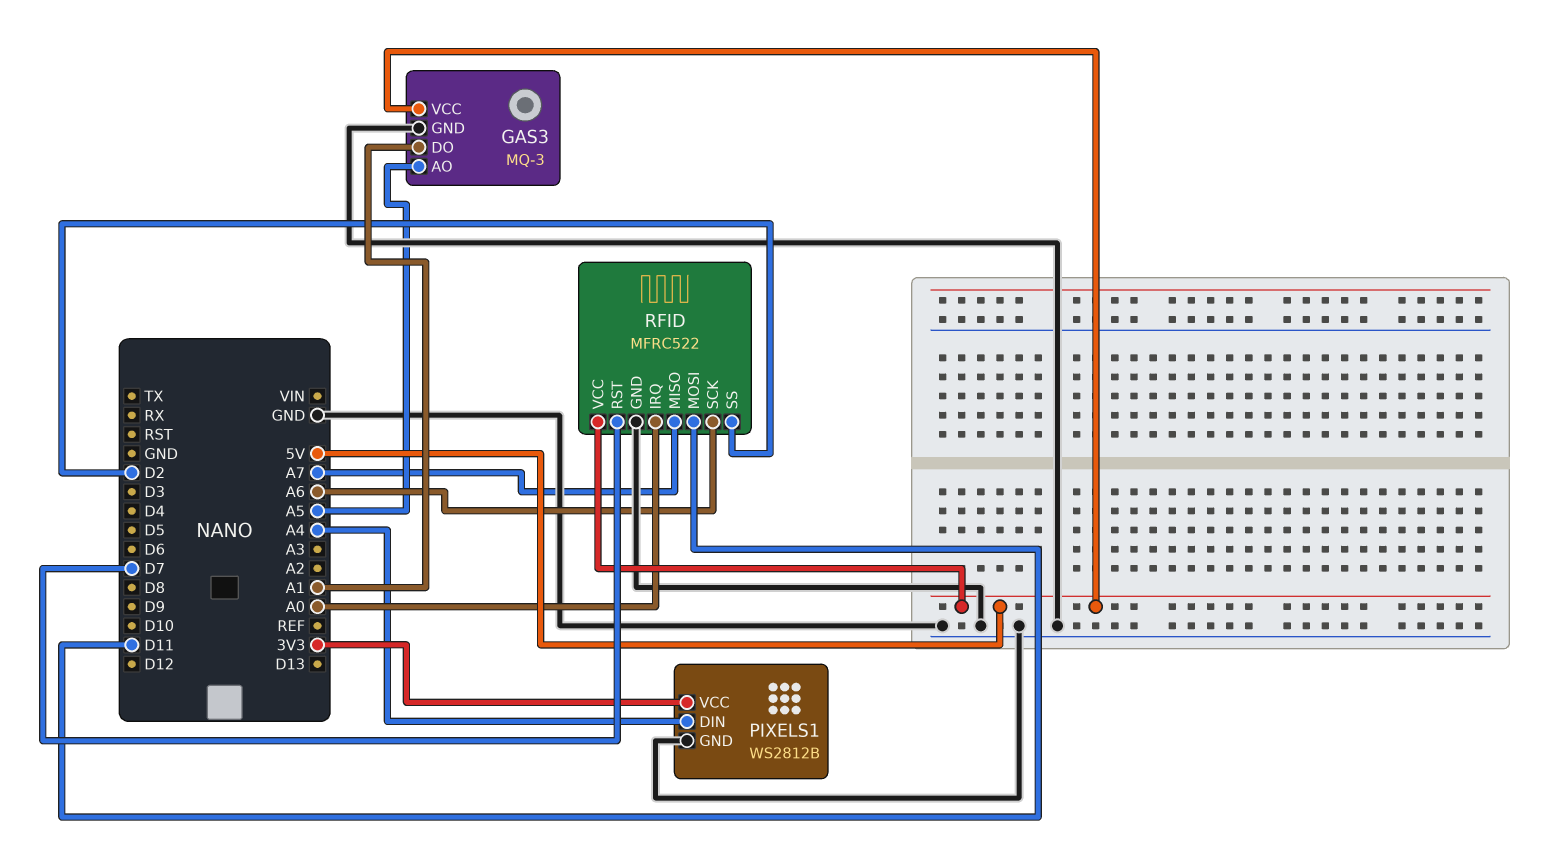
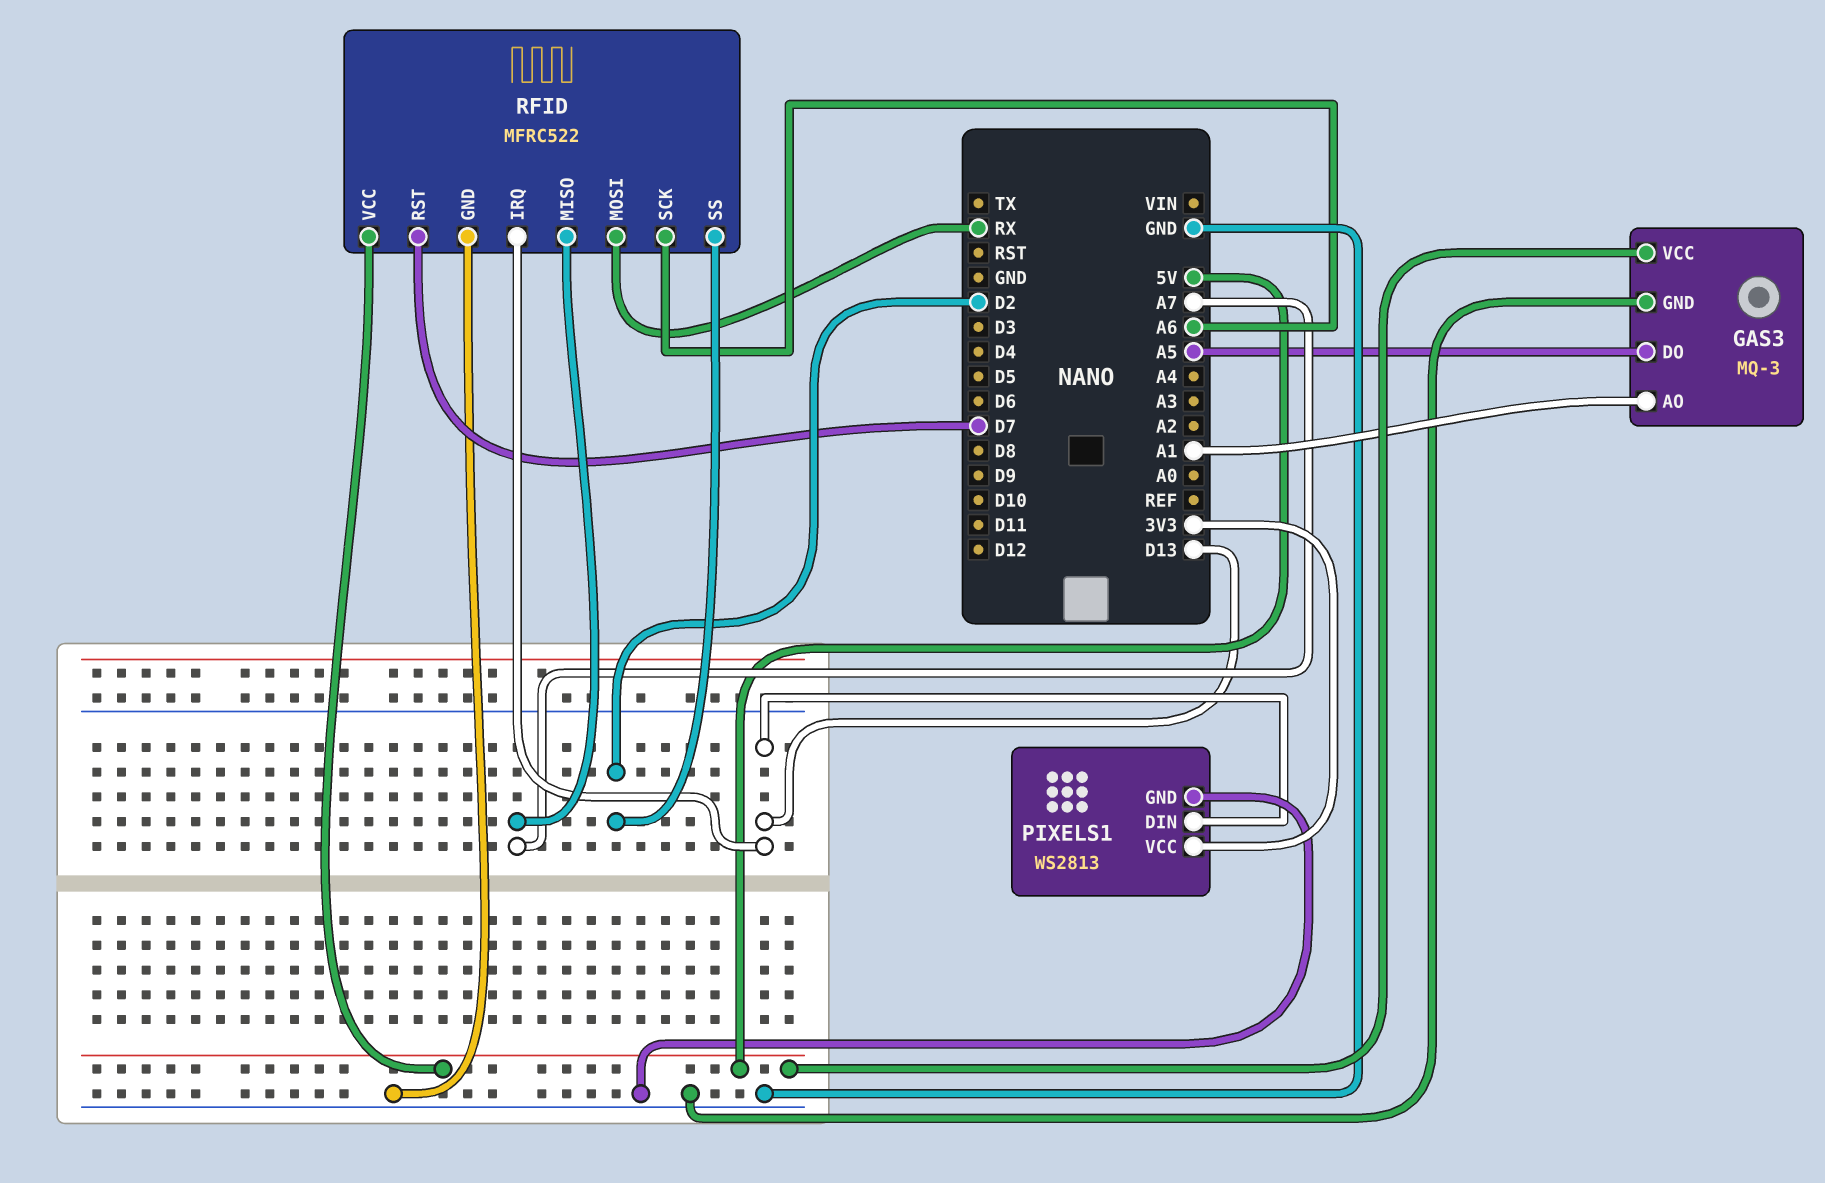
GAS3 pin AO: A5 -> A1
GAS3 pin DO: A1 -> A5
PIXELS1: WS2812B -> WS2813
PIXELS1 pin DIN: A4 -> D13
RFID pin IRQ: A0 -> D13
RFID pin MOSI: D11 -> RX

